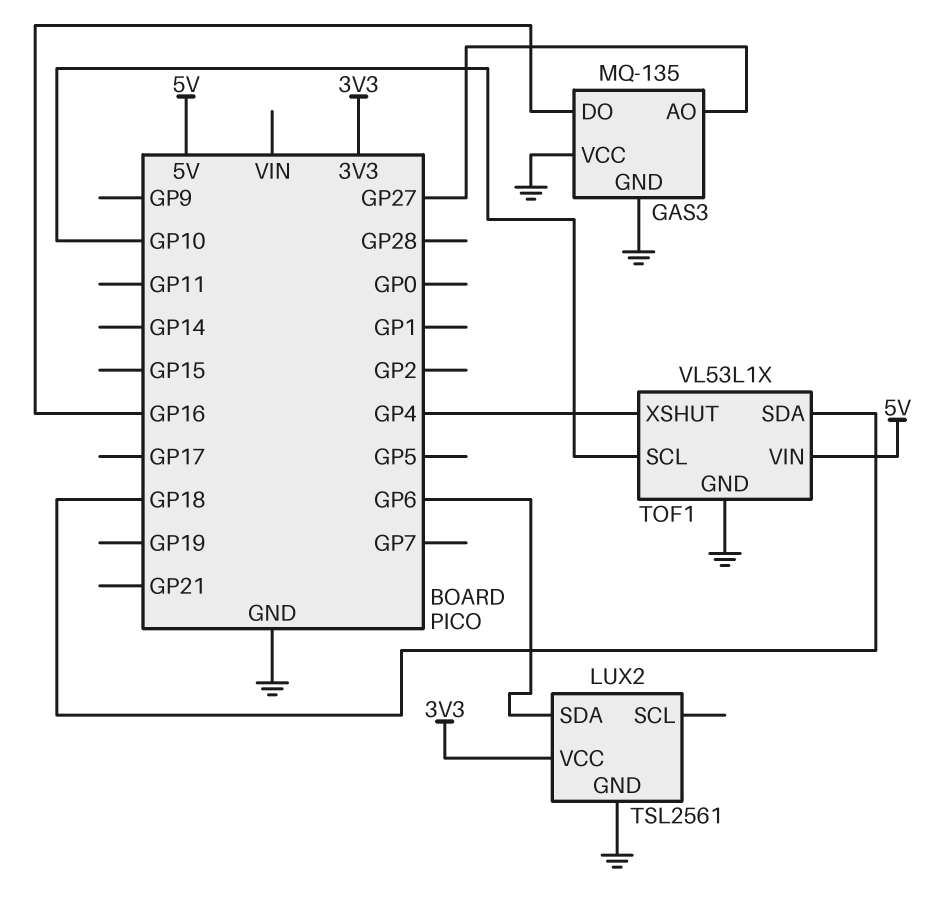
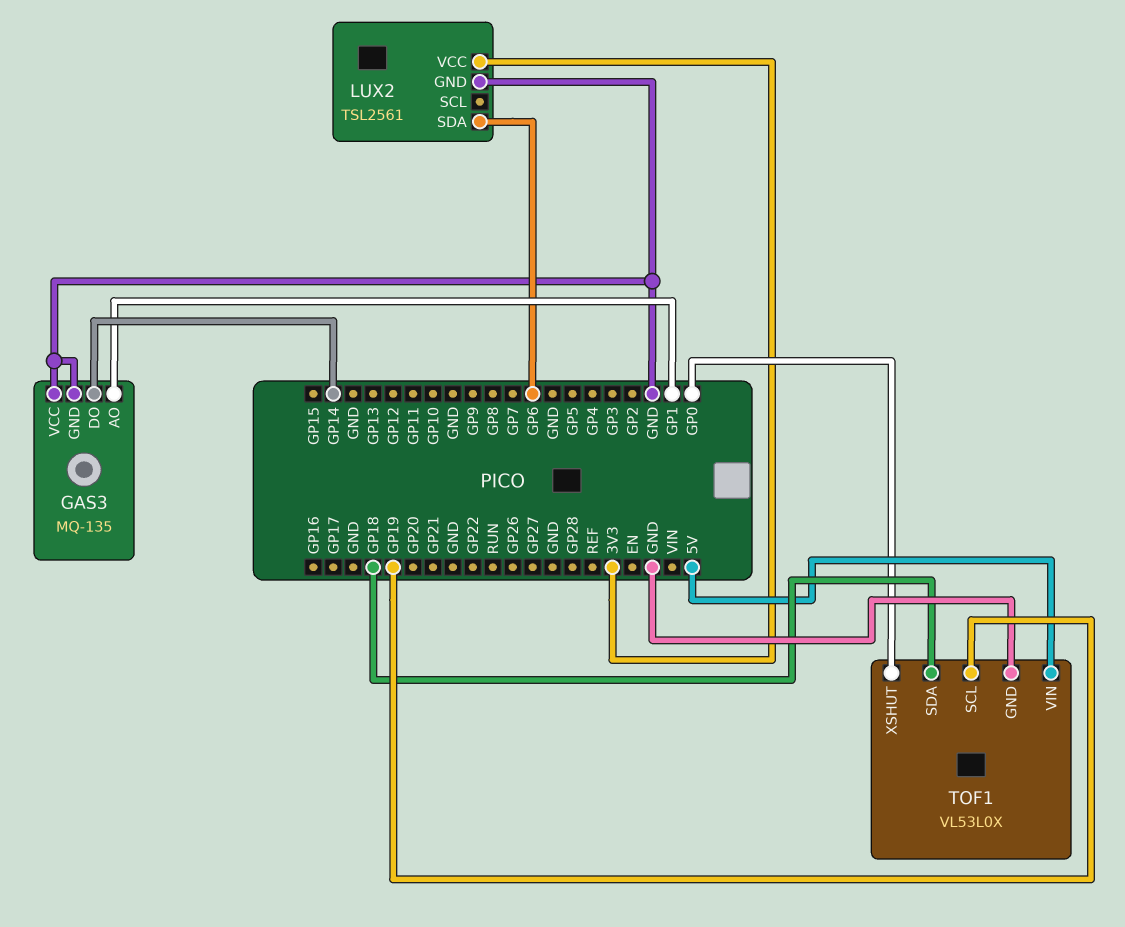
GAS3 pin AO: GP27 -> GP1
GAS3 pin DO: GP16 -> GP14
TOF1: VL53L1X -> VL53L0X
TOF1 pin SCL: GP10 -> GP19
TOF1 pin XSHUT: GP4 -> GP0

